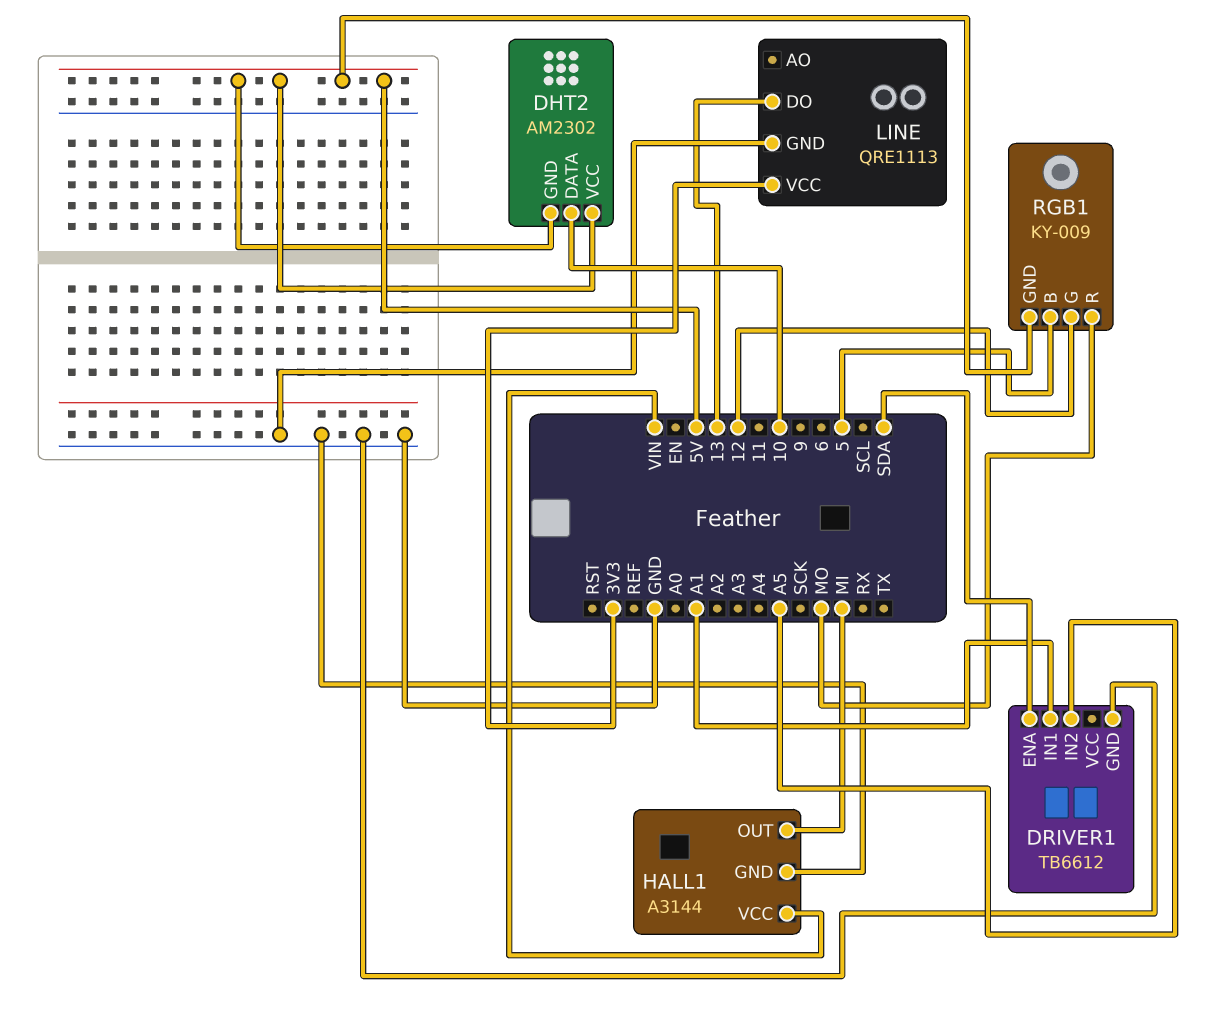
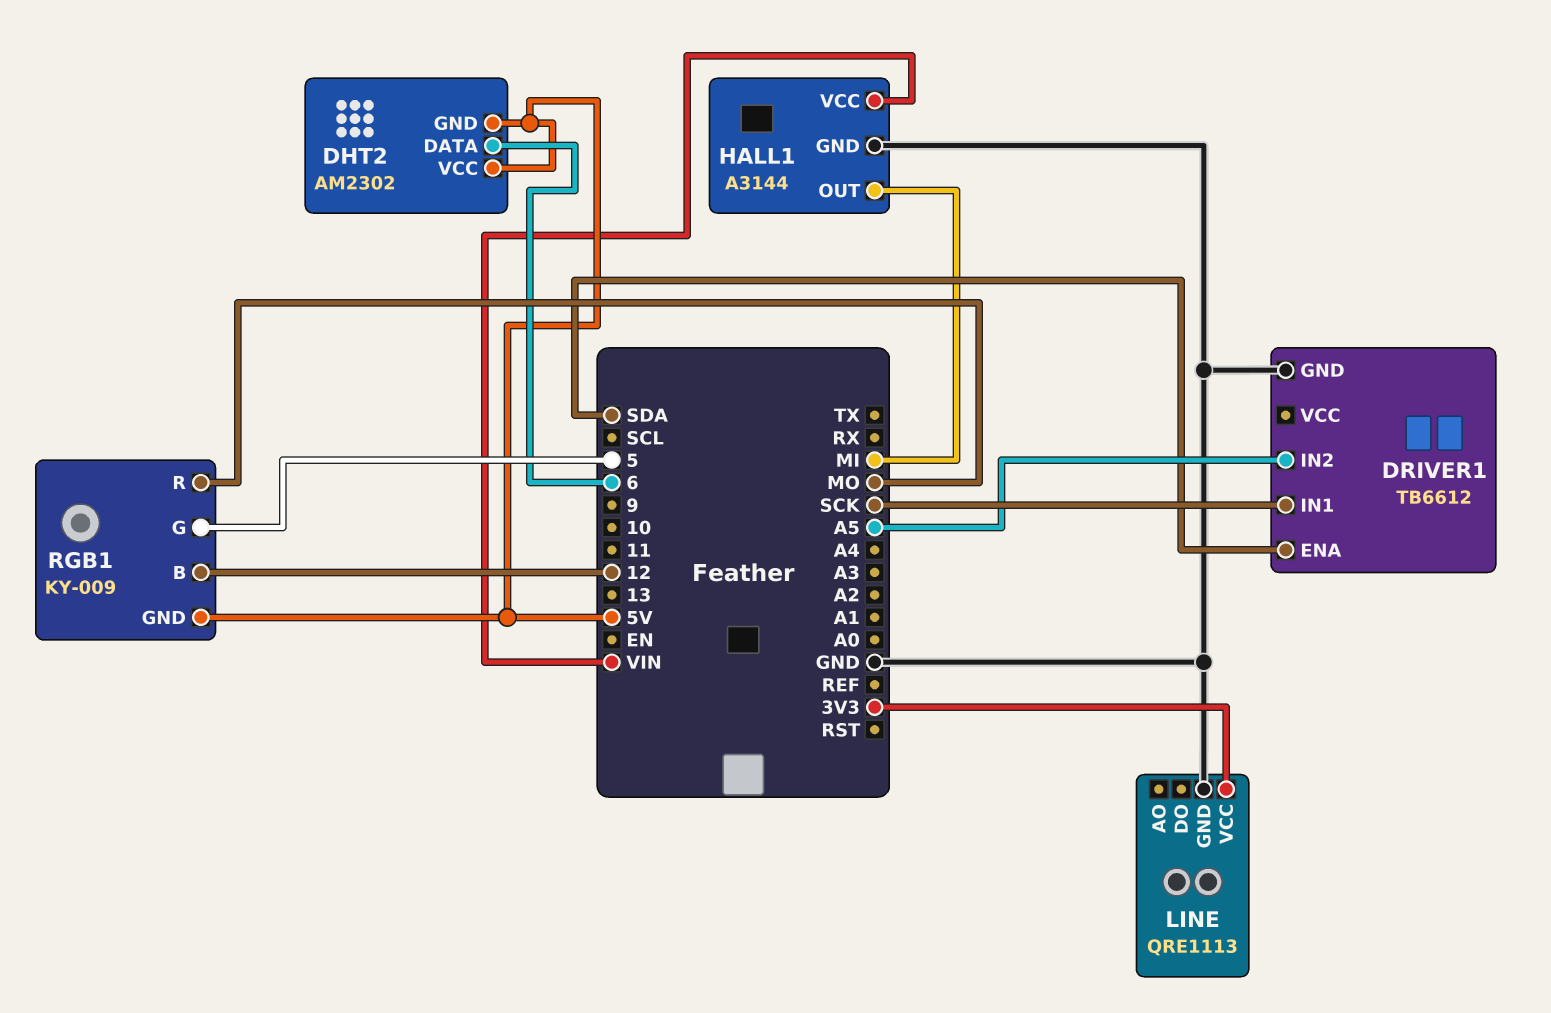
DHT2 pin DATA: 10 -> 6
DRIVER1 pin IN1: A1 -> SCK
LINE pin DO: 13 -> none
RGB1 pin B: 5 -> 12
RGB1 pin G: 12 -> 5

